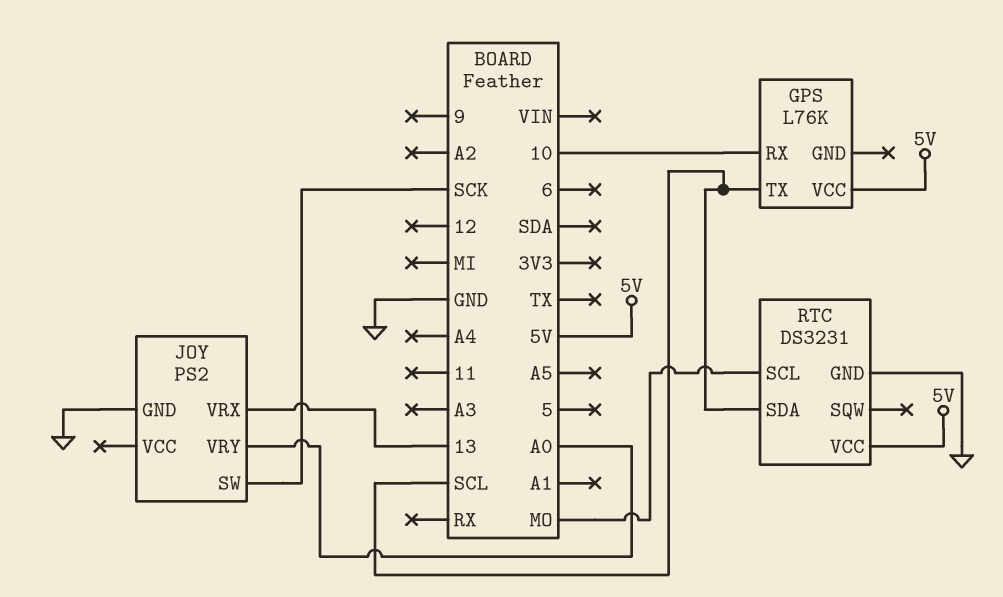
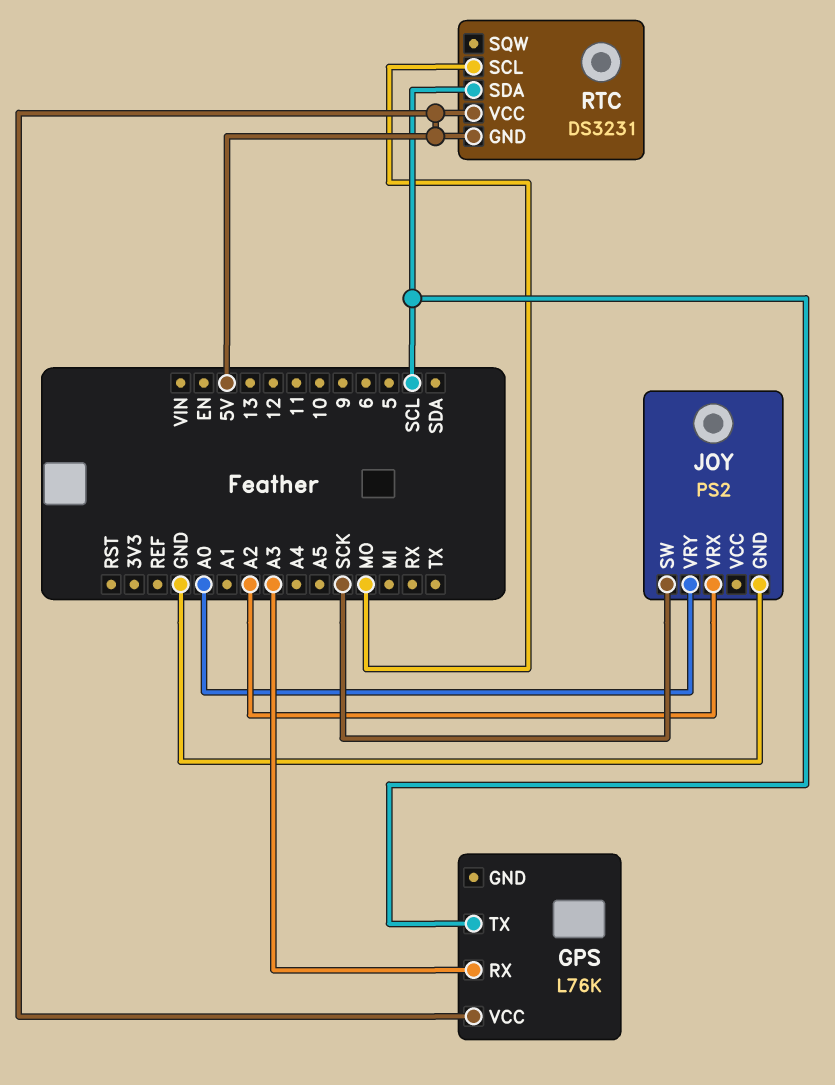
GPS pin RX: 10 -> A3
JOY pin VRX: 13 -> A2
RTC pin GND: GND -> 5V

